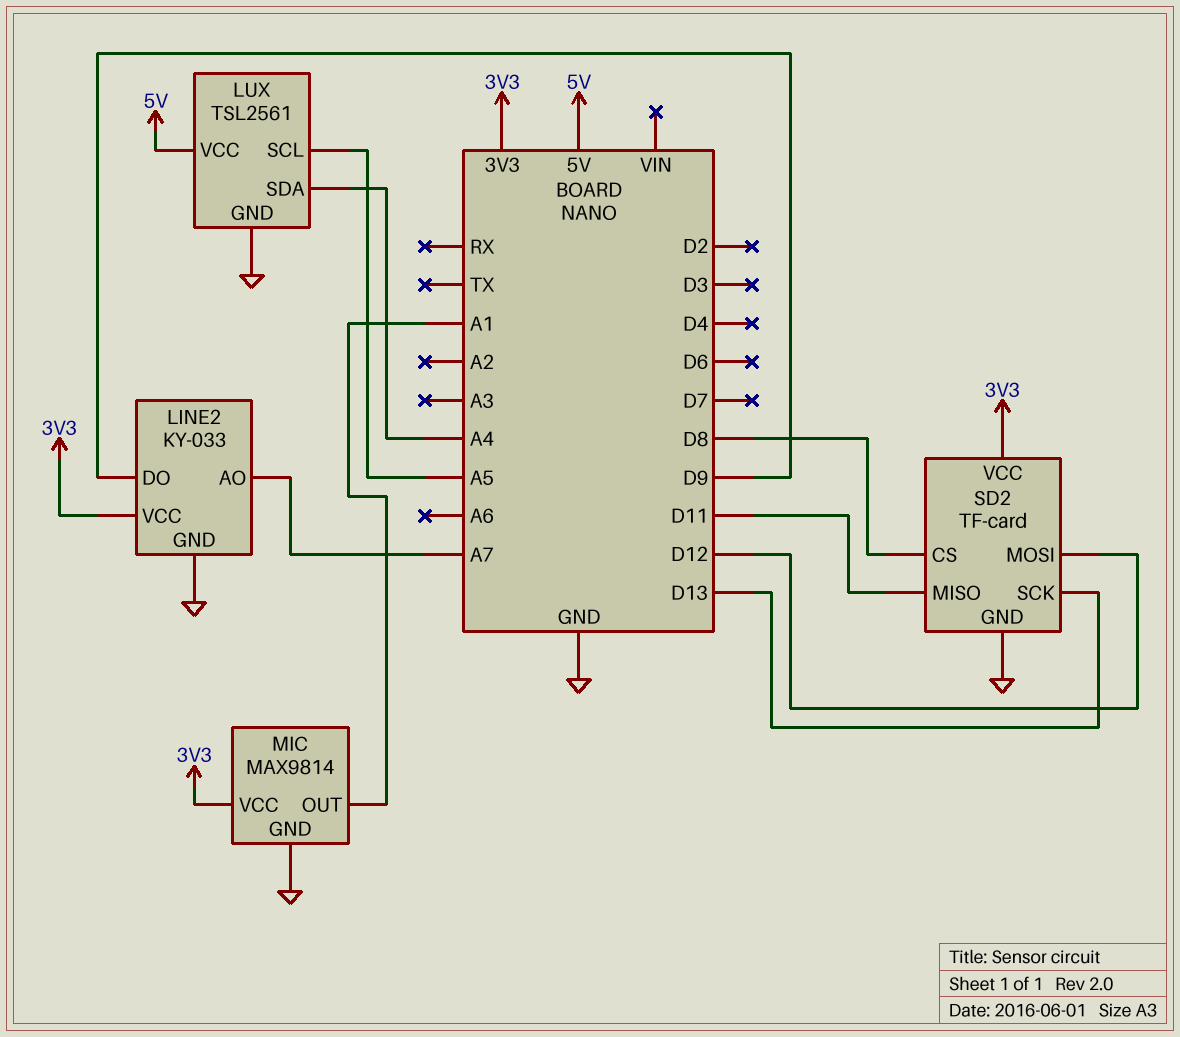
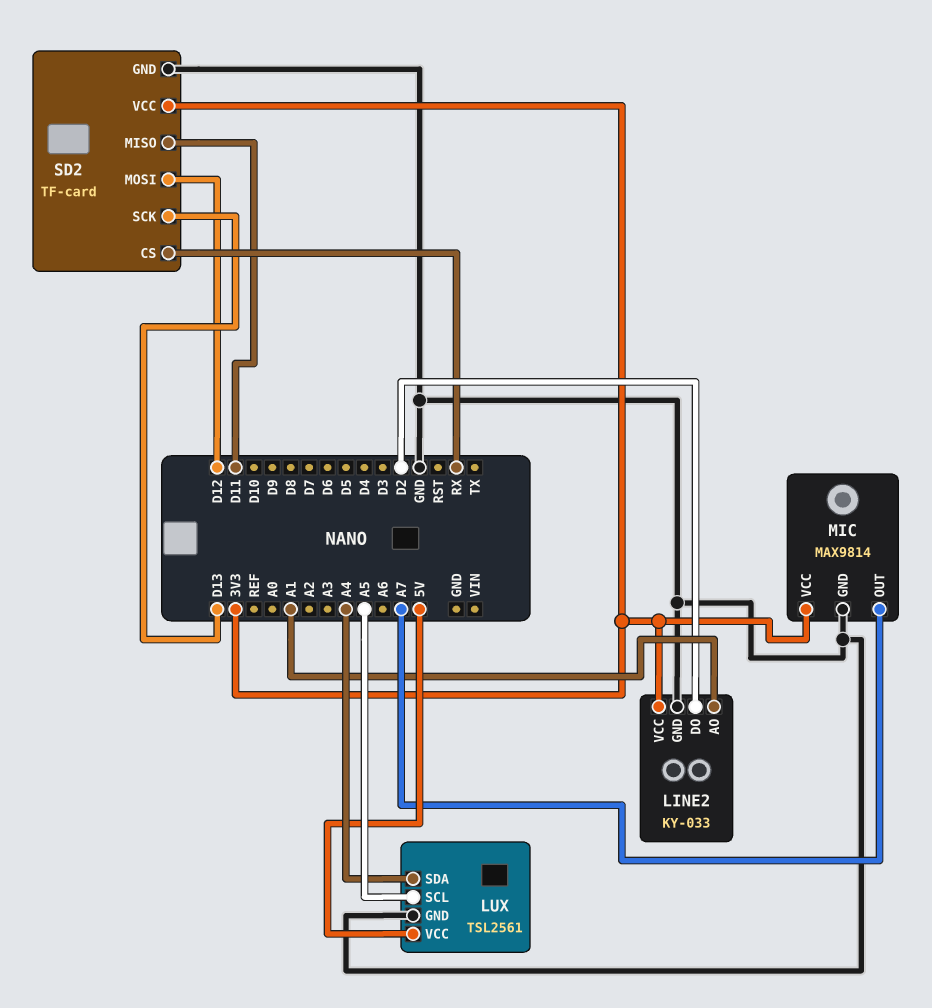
LINE2 pin AO: A7 -> A1
LINE2 pin DO: D9 -> D2
MIC pin OUT: A1 -> A7
SD2 pin CS: D8 -> RX

